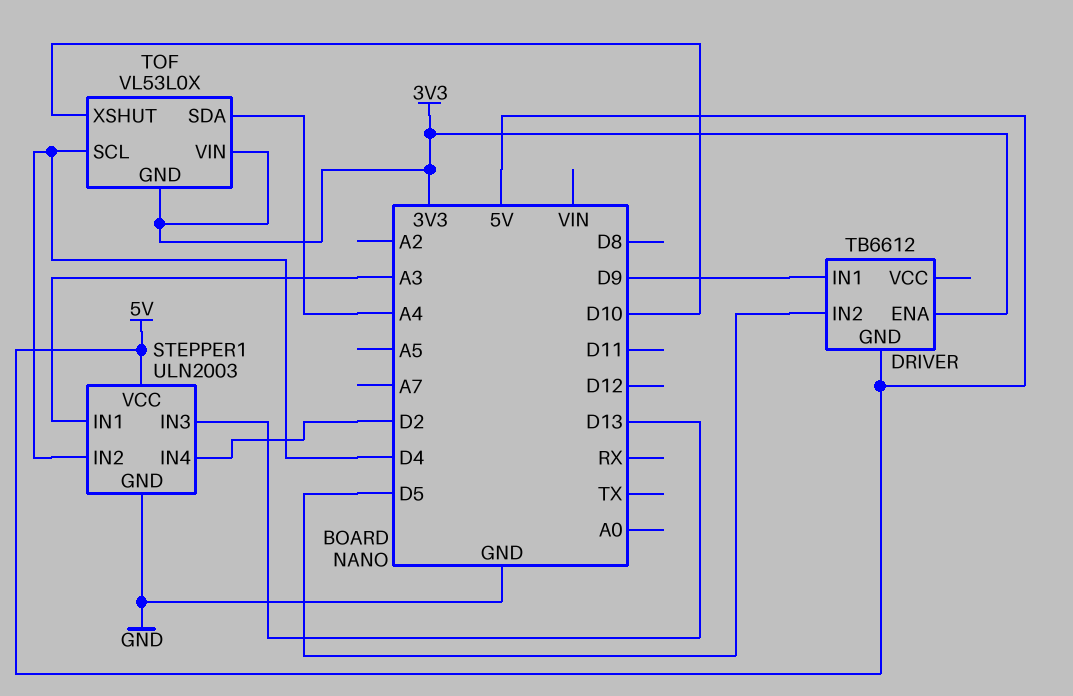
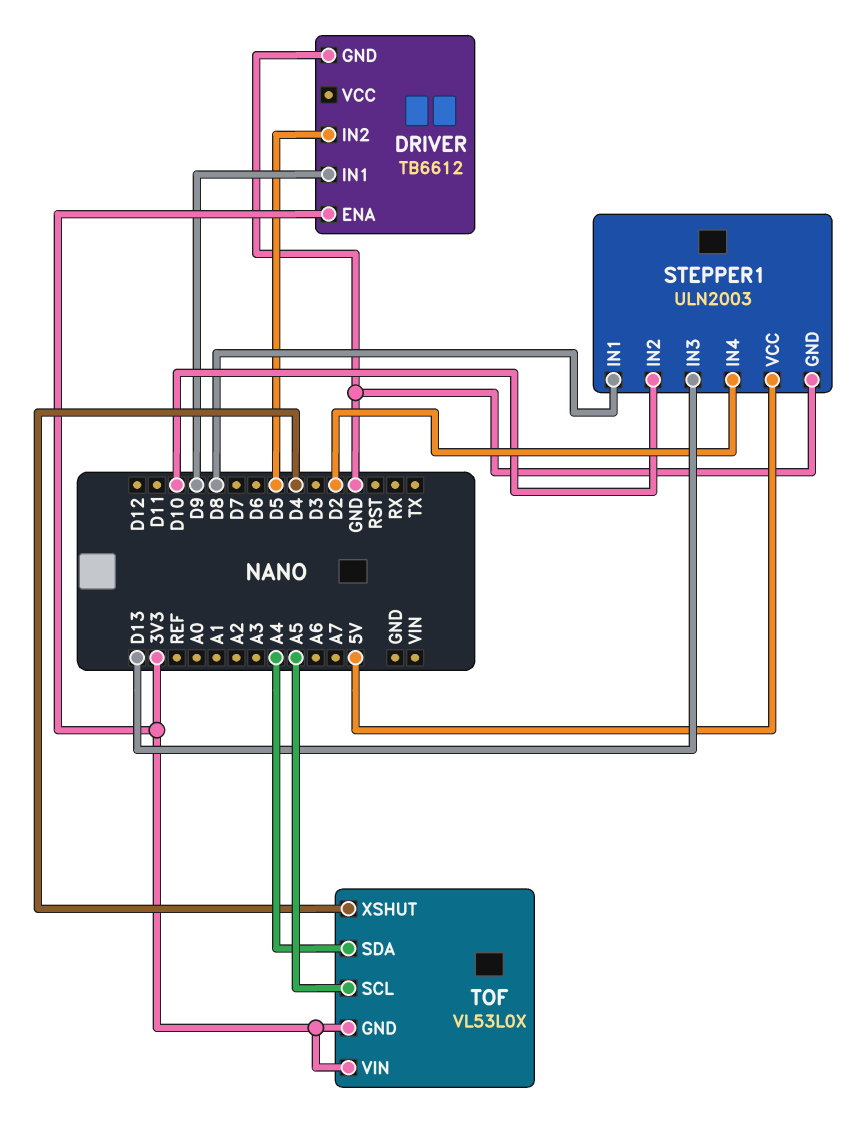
DRIVER pin GND: 5V -> GND
STEPPER1 pin IN1: A3 -> D8
STEPPER1 pin IN2: D4 -> D10
TOF pin SCL: D4 -> A5
TOF pin XSHUT: D10 -> D4

